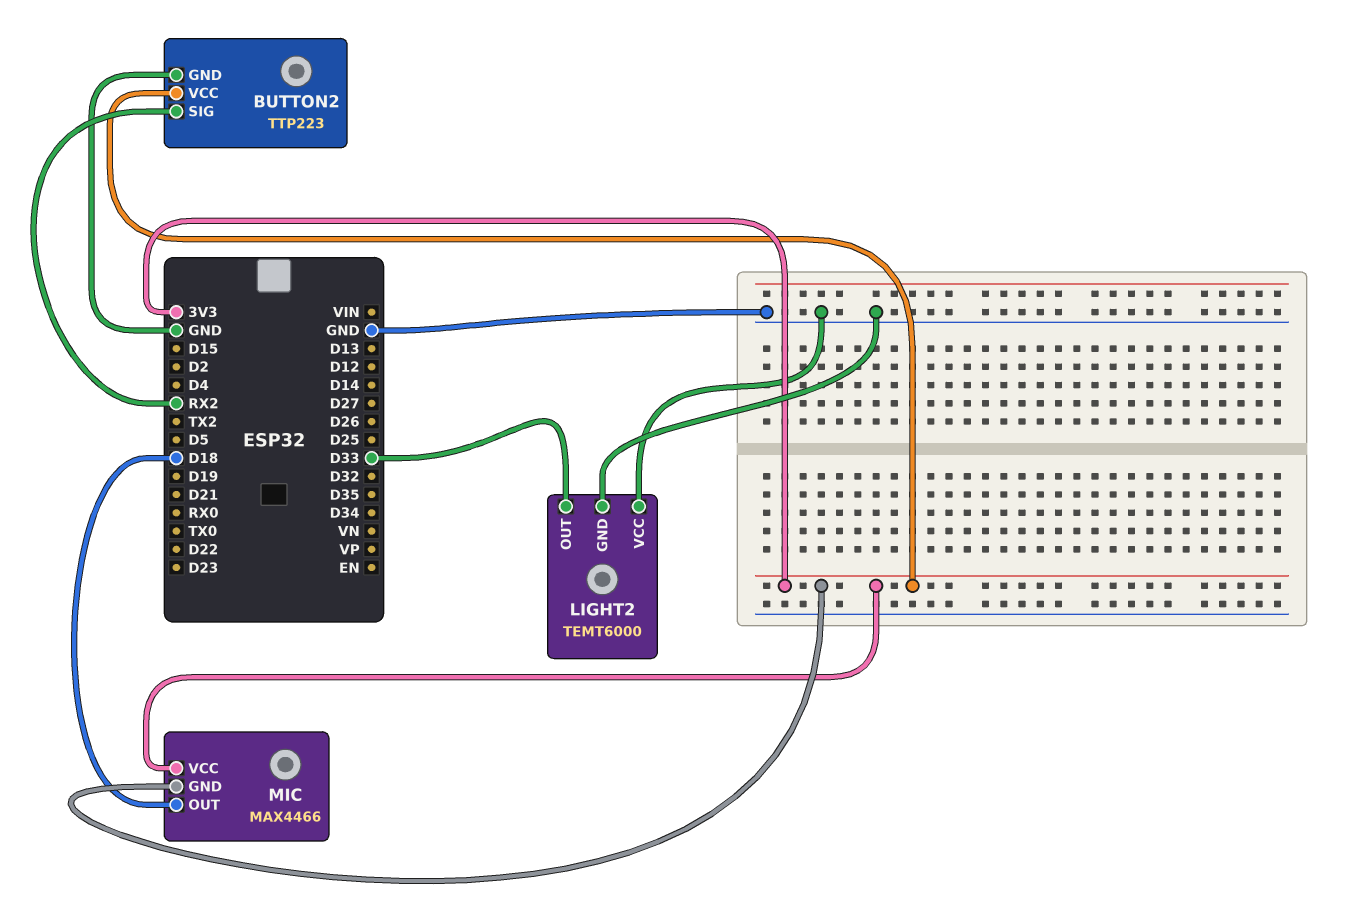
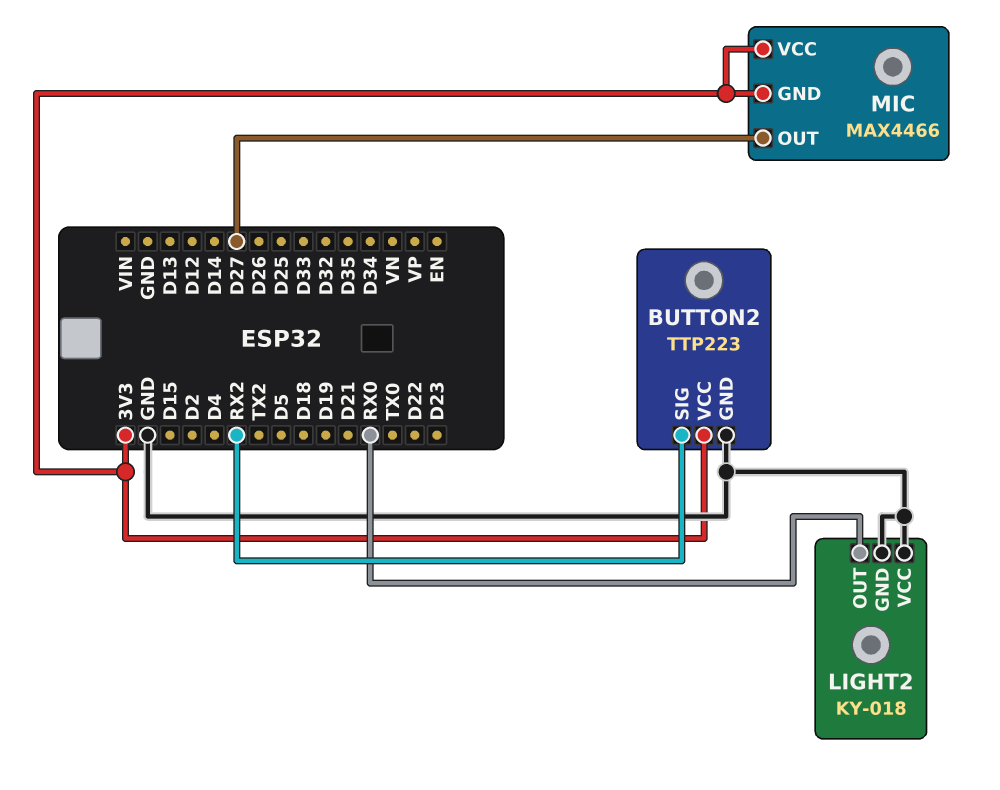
LIGHT2: TEMT6000 -> KY-018
LIGHT2 pin OUT: D33 -> RX0
MIC pin OUT: D18 -> D27

